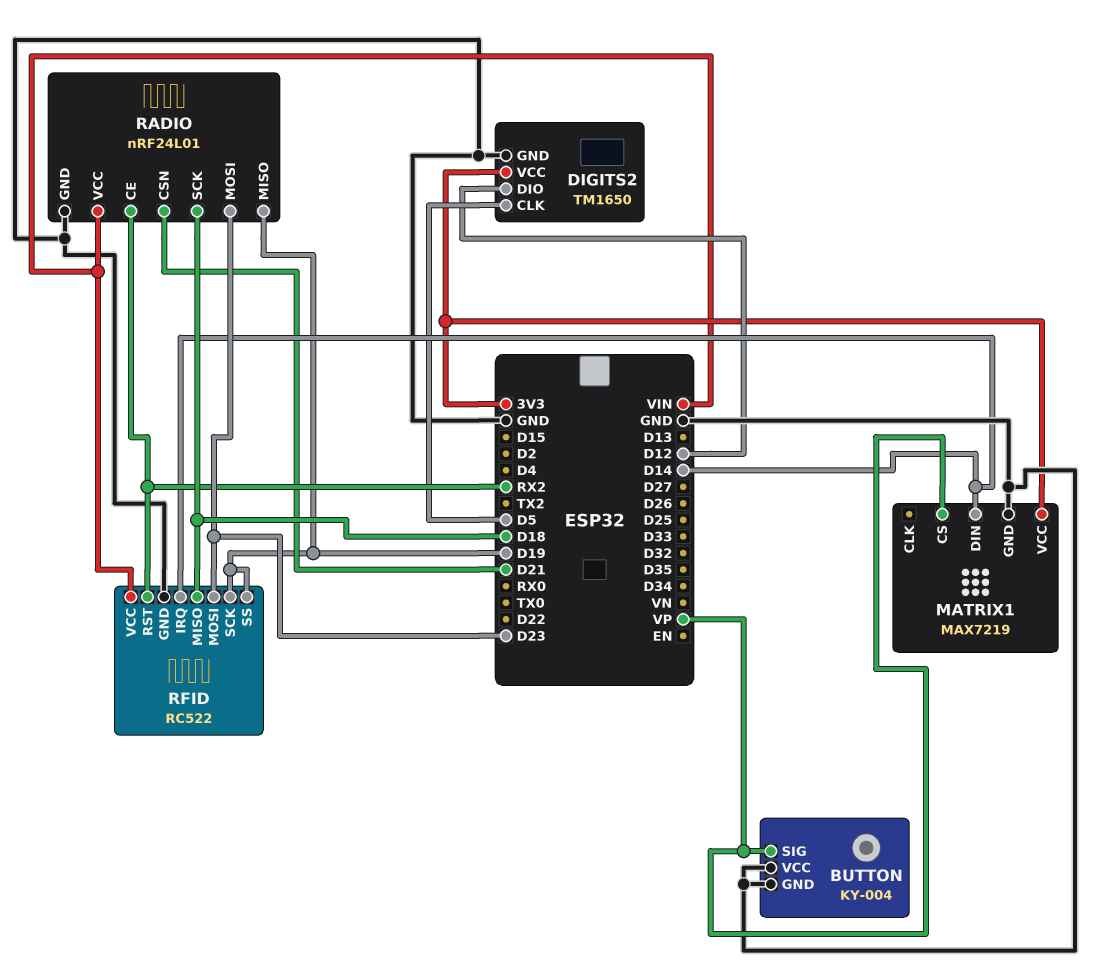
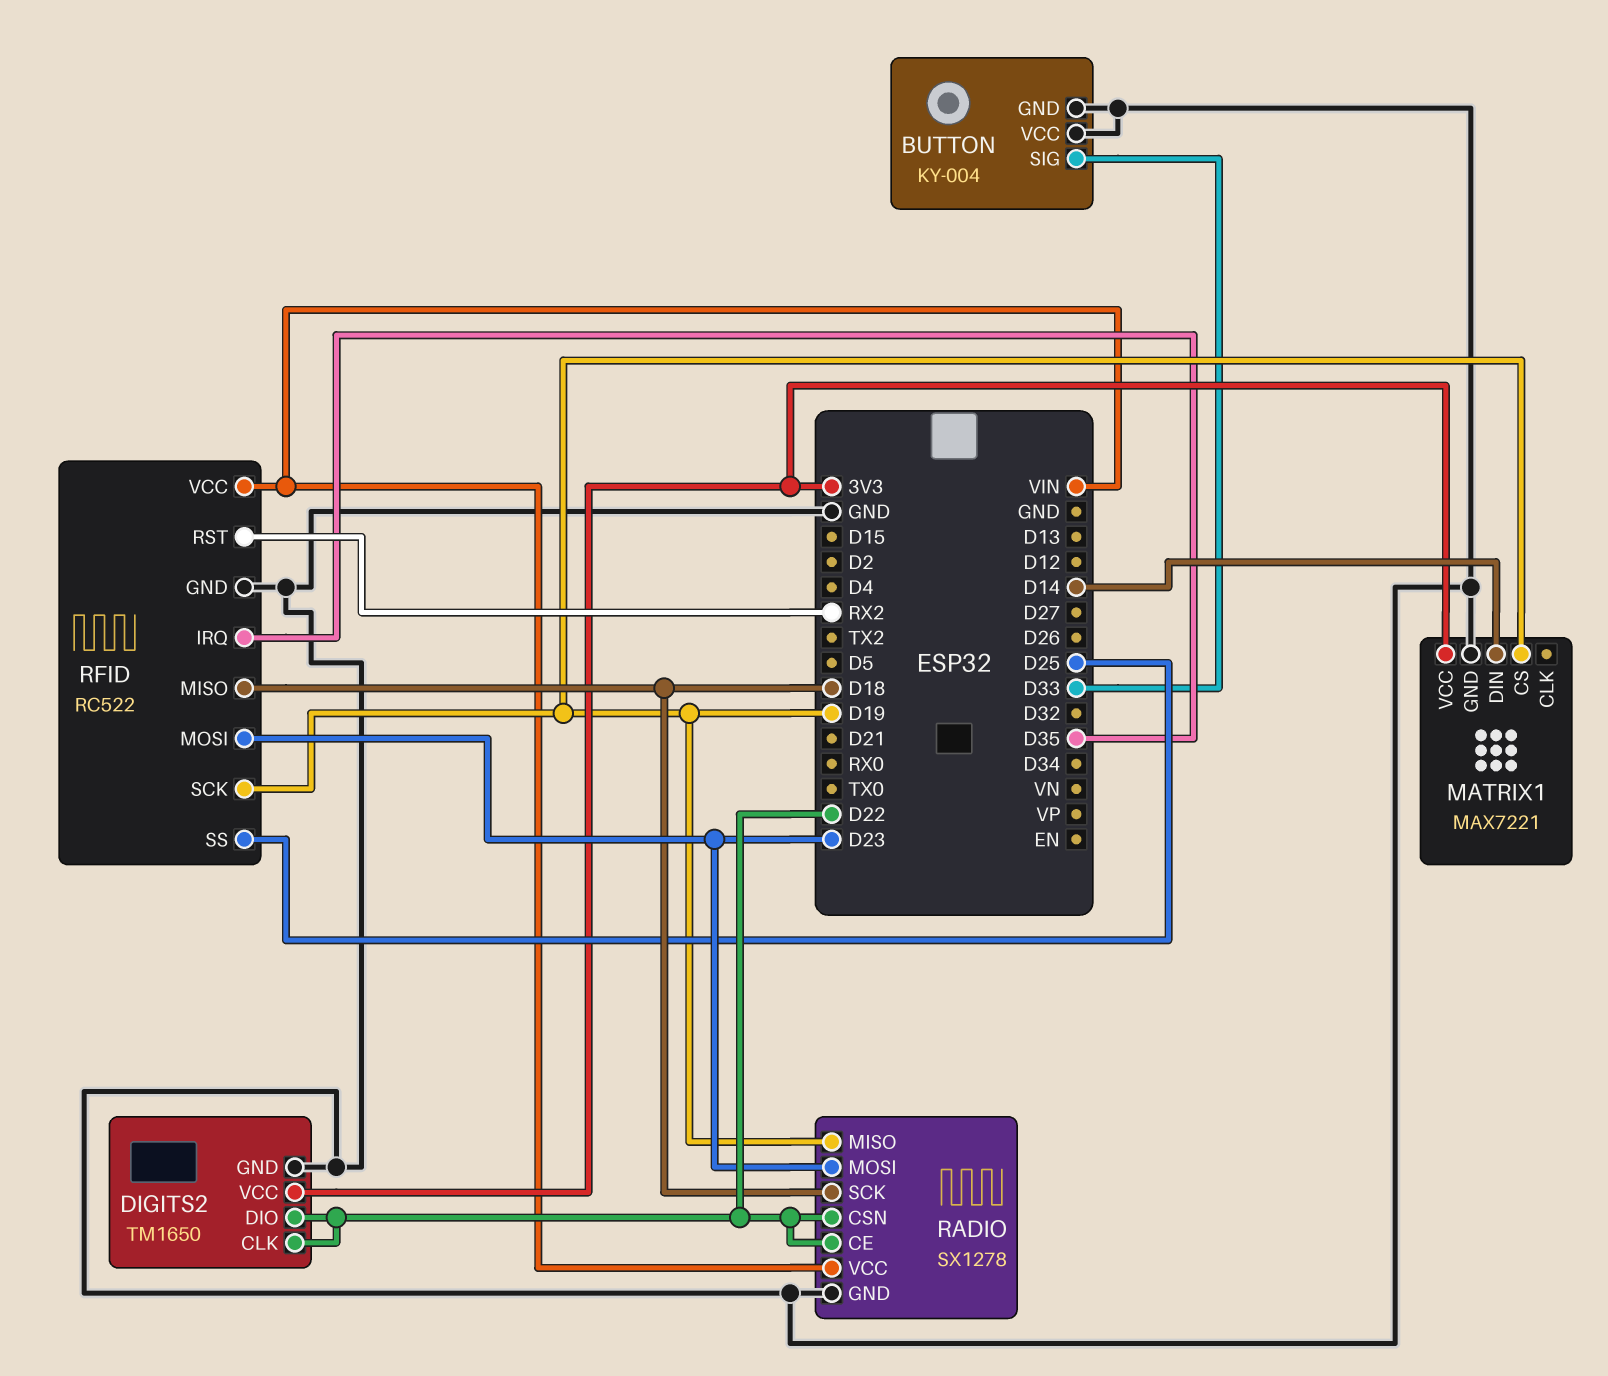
BUTTON pin SIG: VP -> D33
DIGITS2 pin CLK: D5 -> D22
DIGITS2 pin DIO: D12 -> D22
MATRIX1: MAX7219 -> MAX7221
MATRIX1 pin CS: VP -> D19
RADIO: nRF24L01 -> SX1278
RADIO pin CE: RX2 -> D22
RADIO pin CSN: D21 -> D22
RFID pin IRQ: D14 -> D35
RFID pin SS: D19 -> D25

